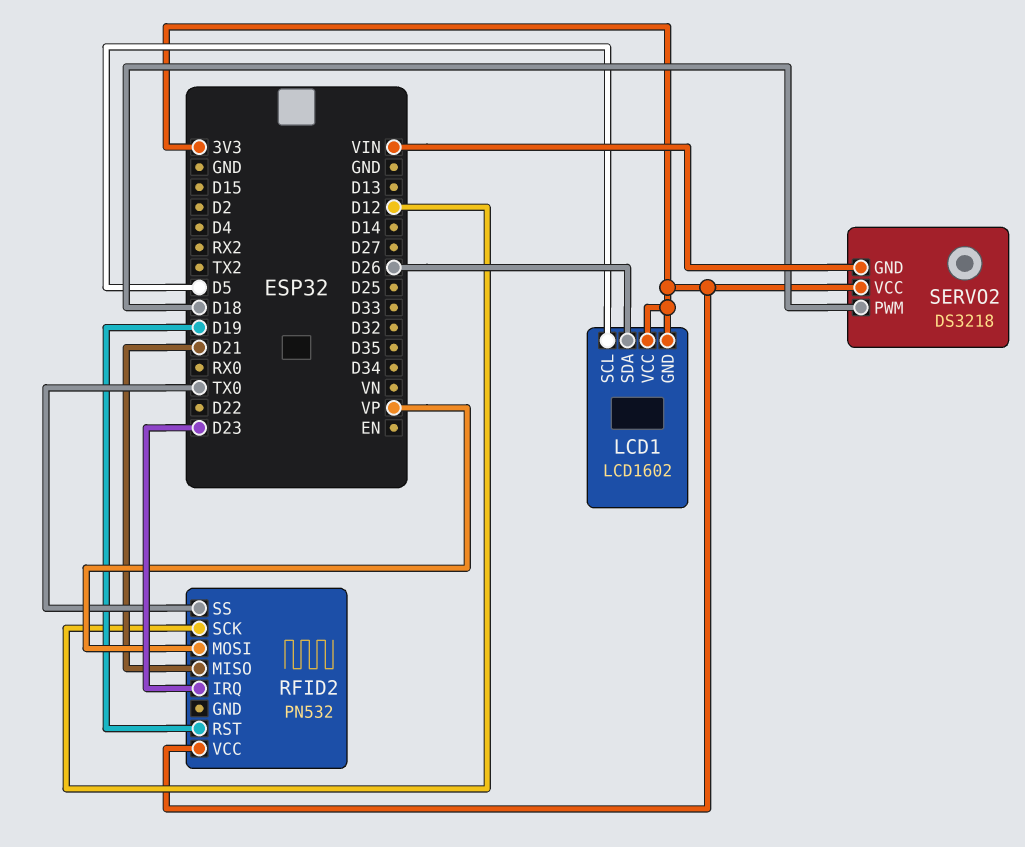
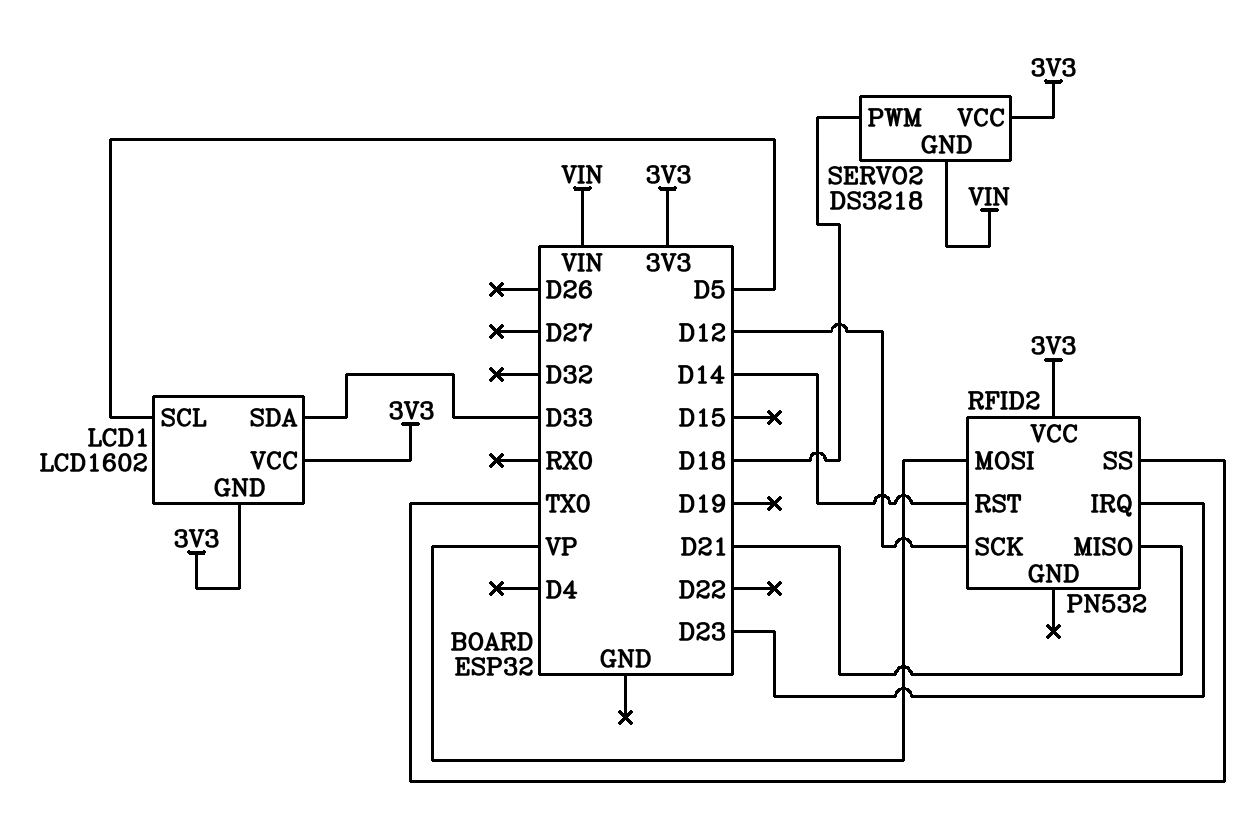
LCD1 pin SDA: D26 -> D33
RFID2 pin RST: D19 -> D14

